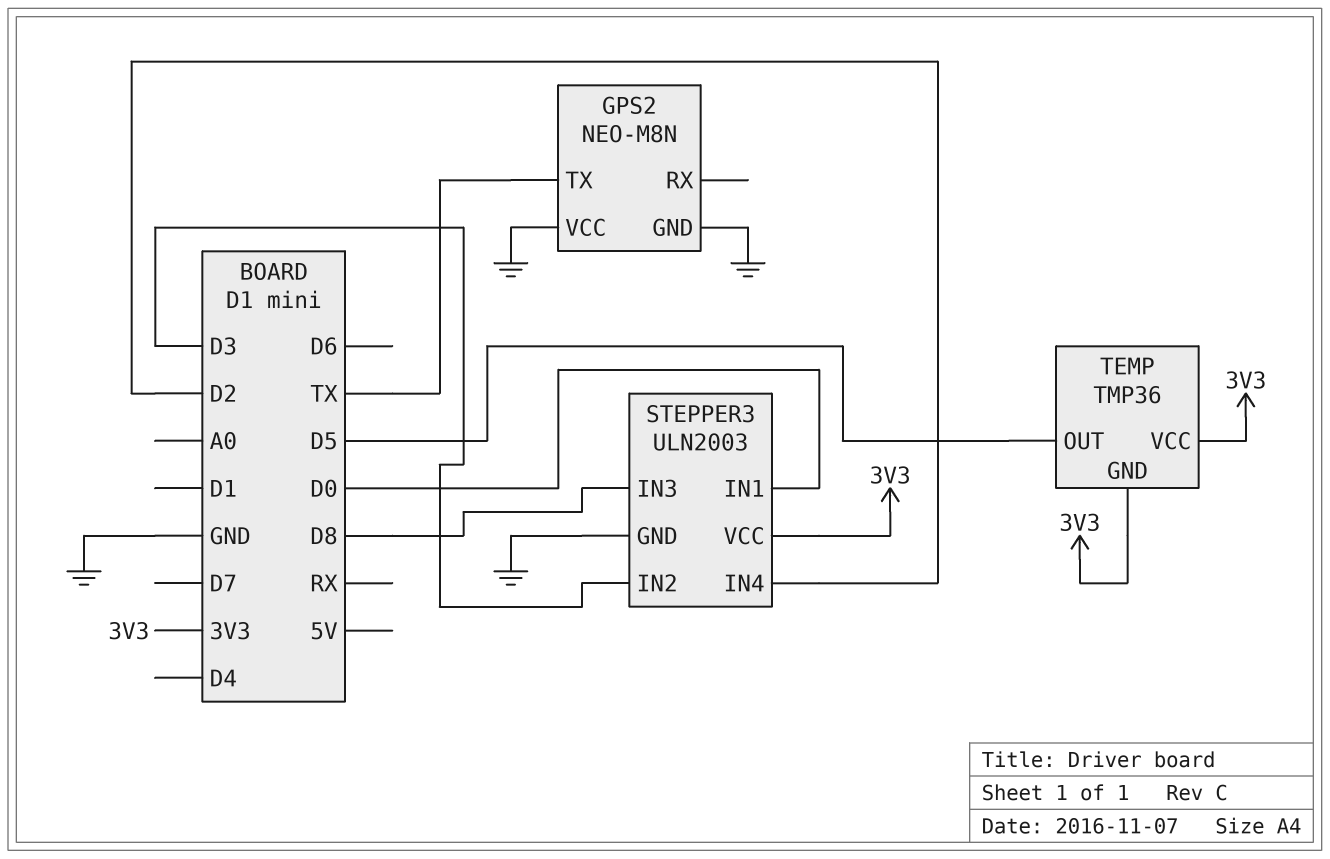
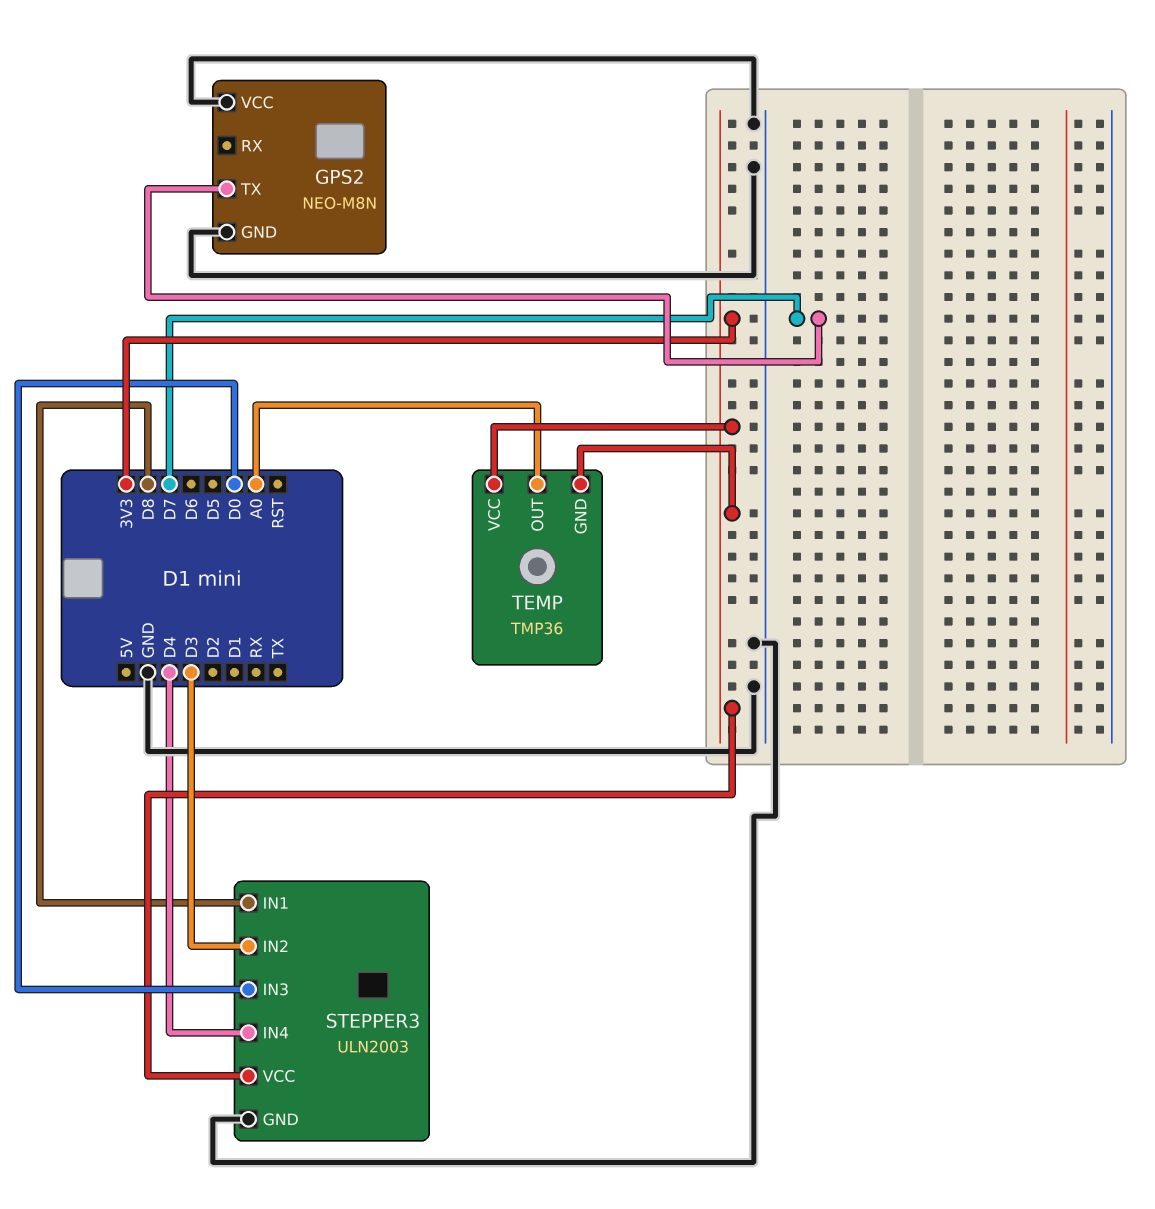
GPS2 pin TX: TX -> D7
STEPPER3 pin IN1: D0 -> D8
STEPPER3 pin IN3: D8 -> D0
STEPPER3 pin IN4: D2 -> D4
TEMP pin OUT: D5 -> A0

